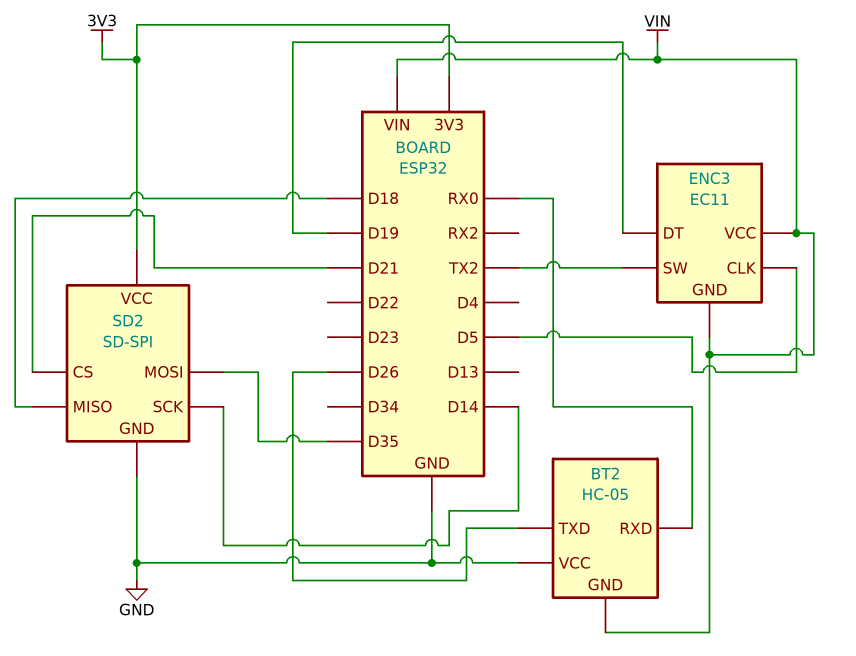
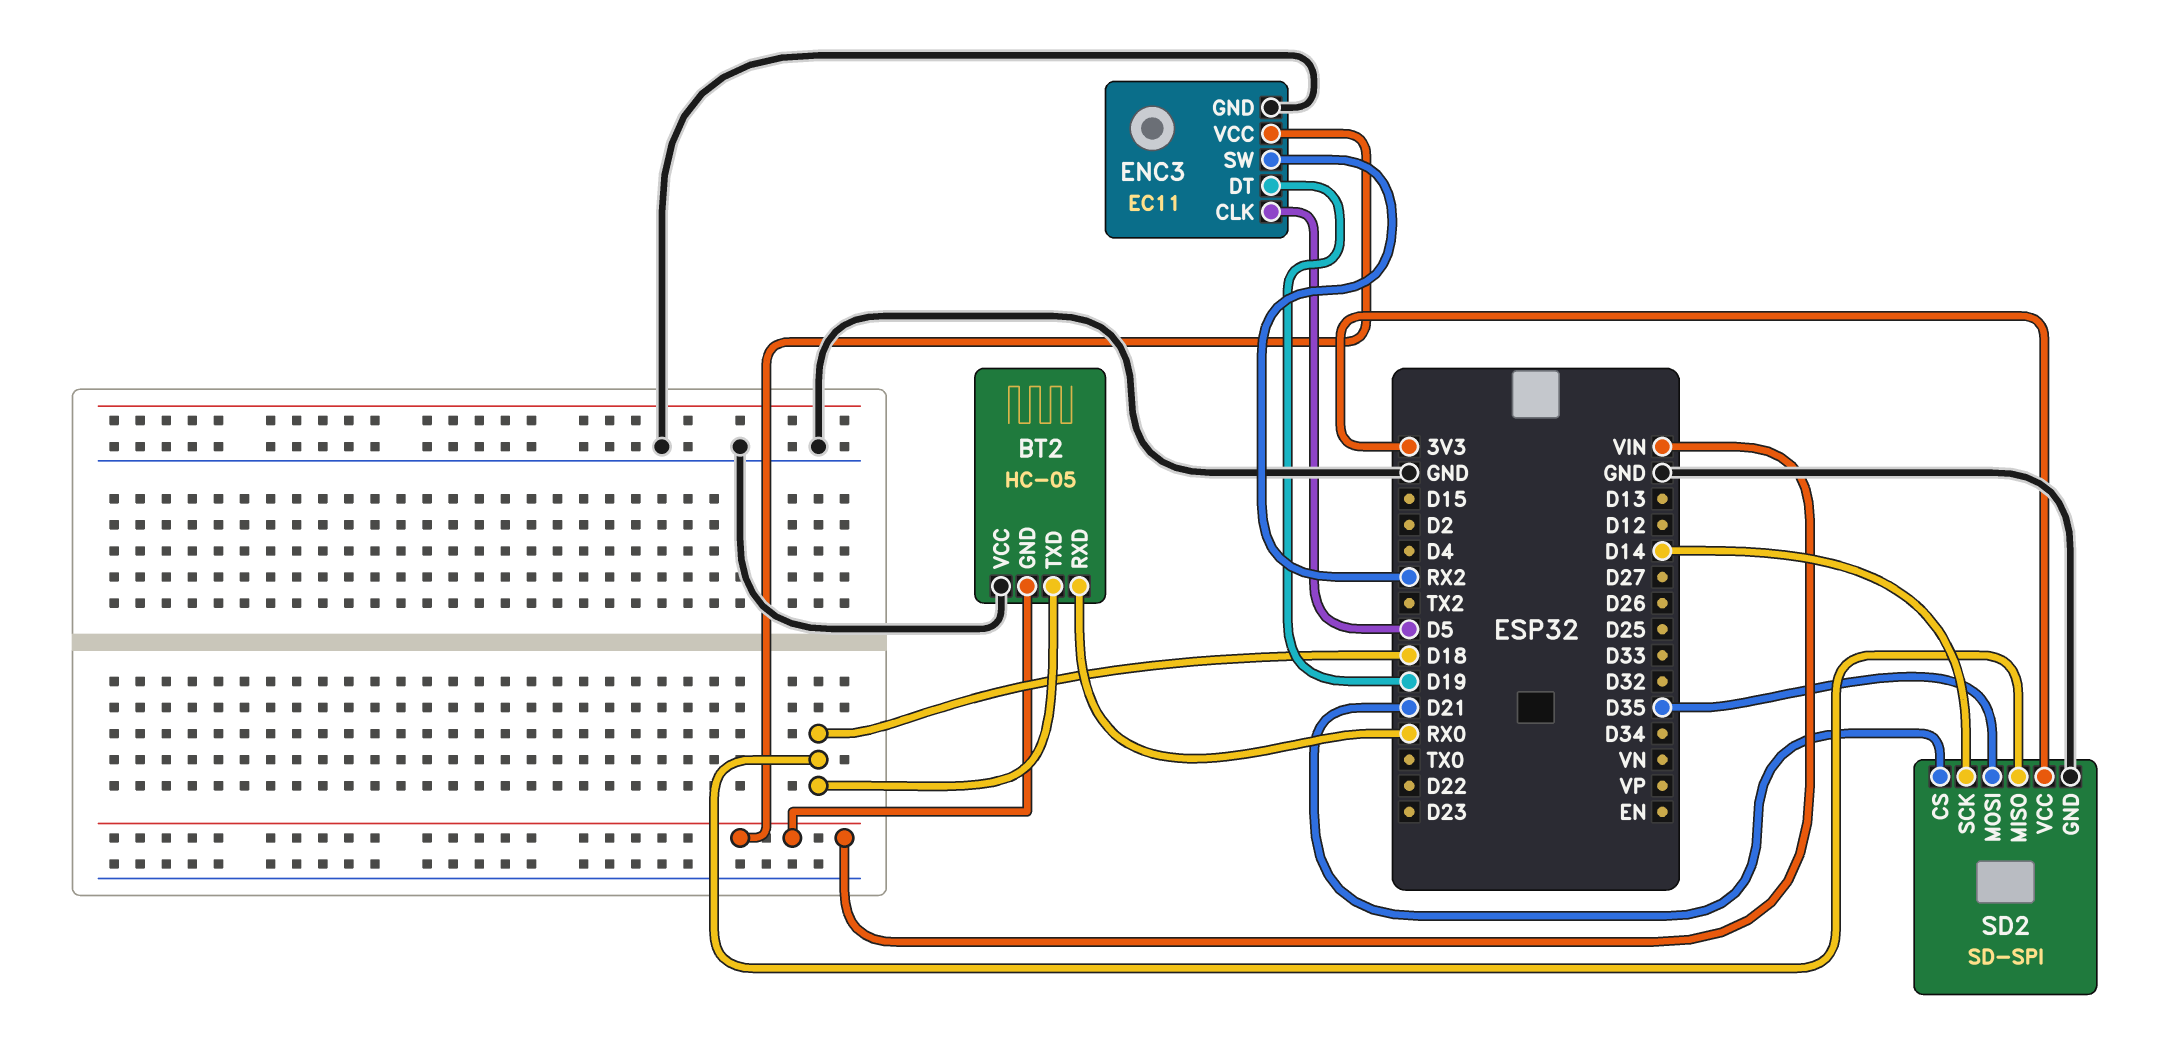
BT2 pin TXD: D26 -> D18
ENC3 pin GND: VIN -> GND
ENC3 pin SW: TX2 -> RX2

